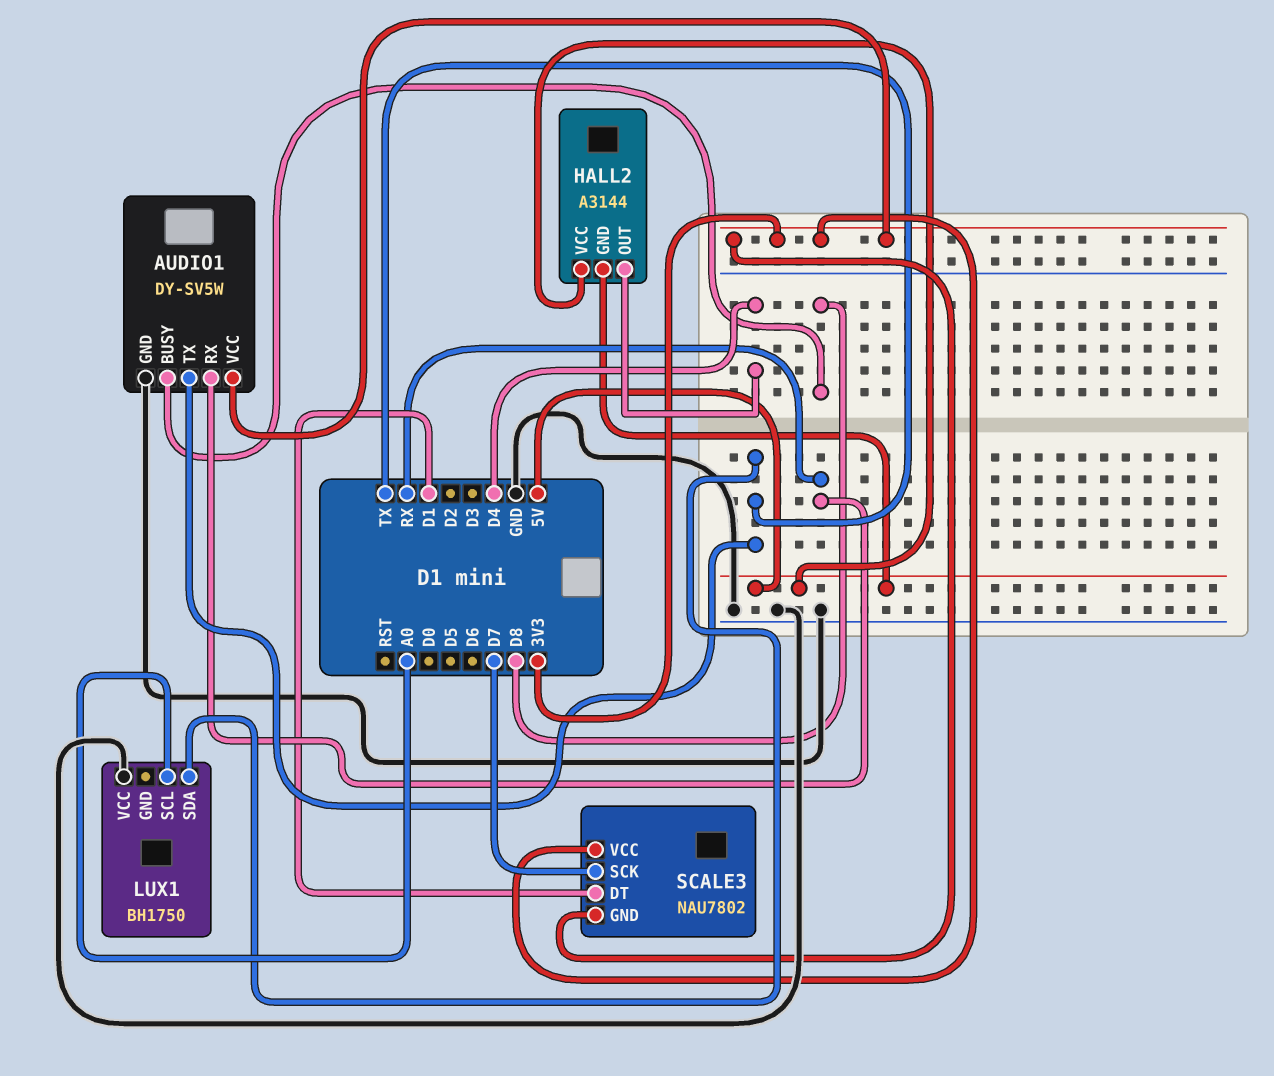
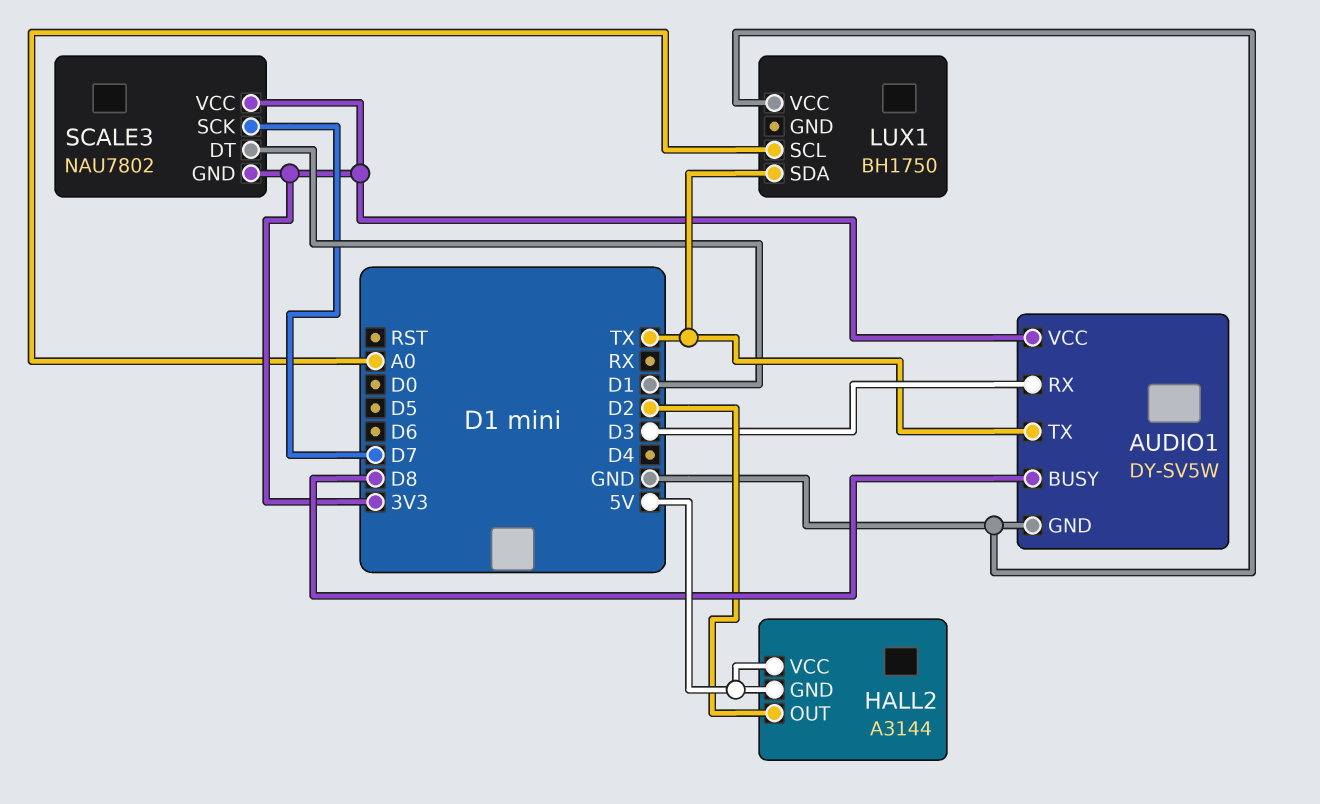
AUDIO1 pin RX: RX -> D3
HALL2 pin OUT: D4 -> D2

